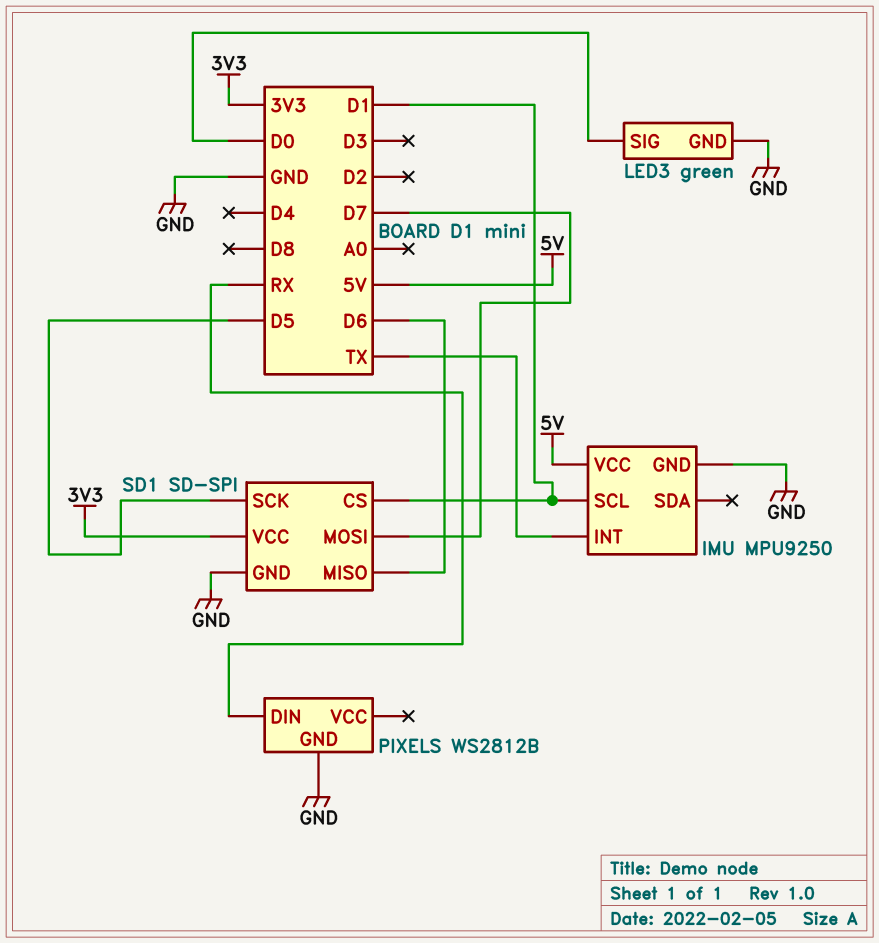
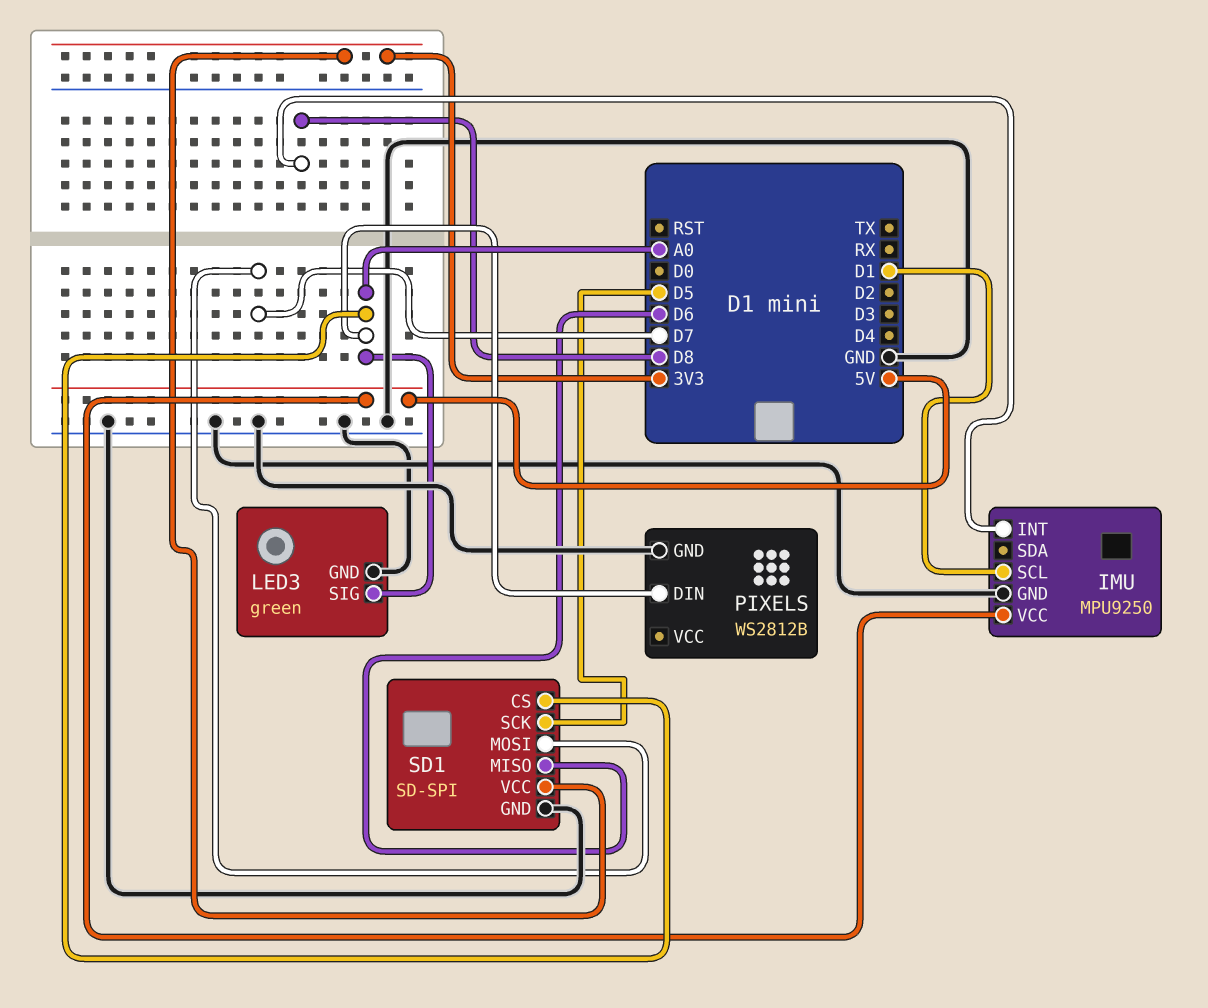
IMU pin INT: TX -> D8
LED3 pin SIG: D0 -> A0
PIXELS pin DIN: RX -> A0
SD1 pin CS: D1 -> A0

